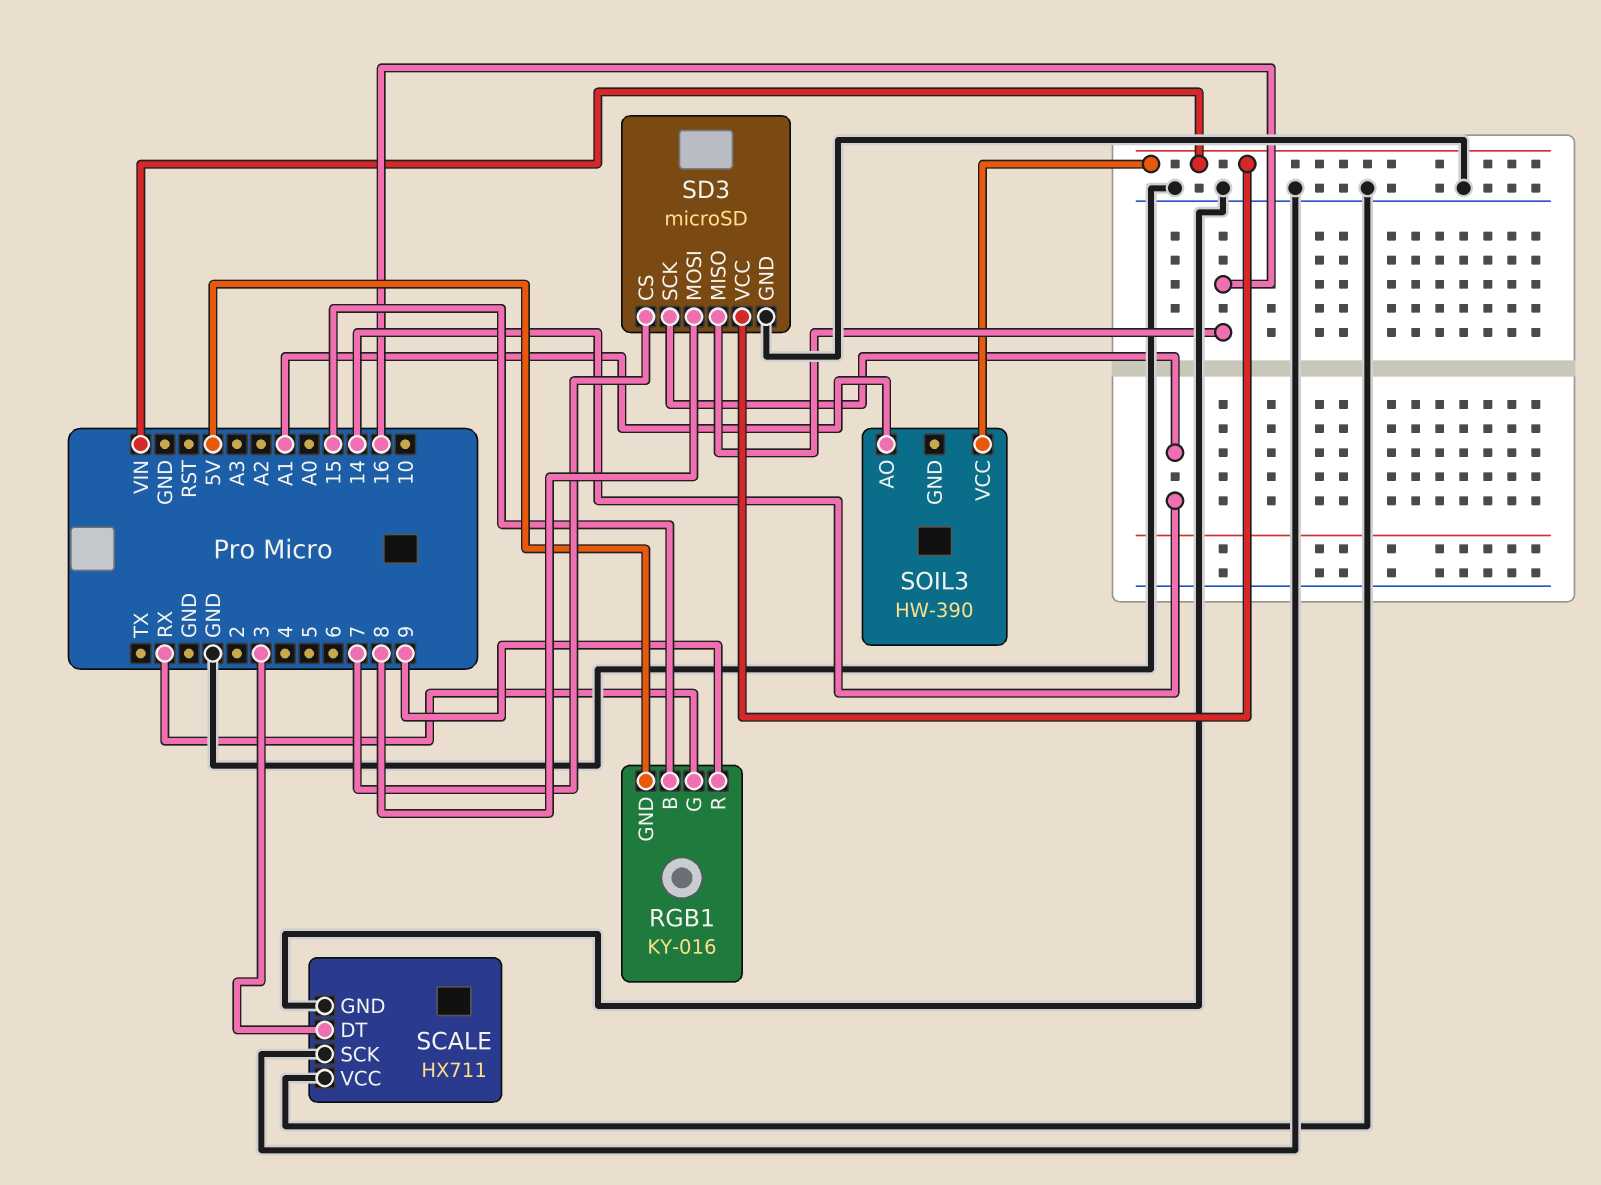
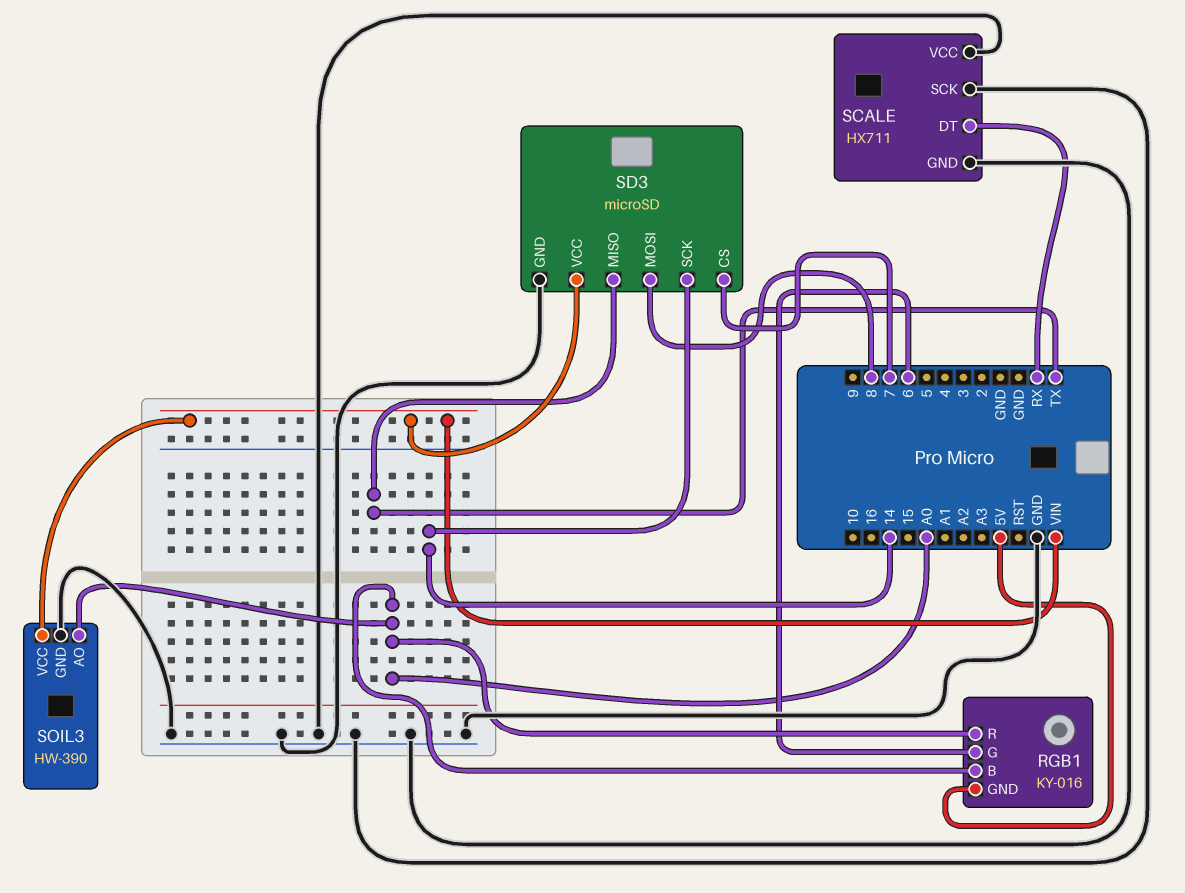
RGB1 pin B: 15 -> A0
RGB1 pin G: RX -> 6
RGB1 pin R: 9 -> A0
SCALE pin DT: 3 -> RX
SD3 pin MISO: 16 -> TX
SOIL3 pin AO: A1 -> A0
SOIL3 pin GND: none -> GND

